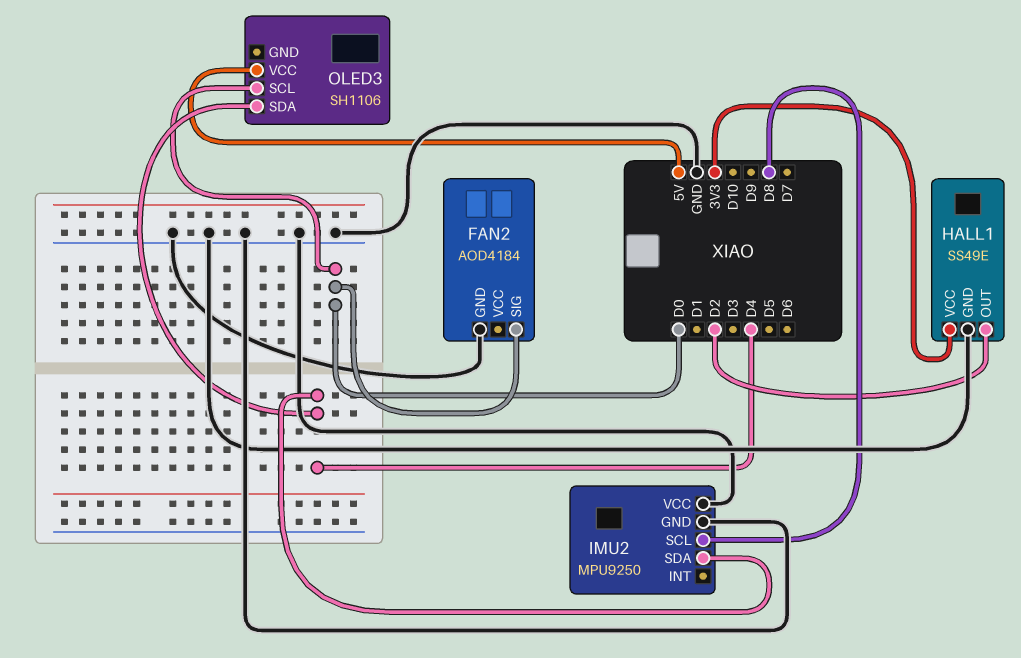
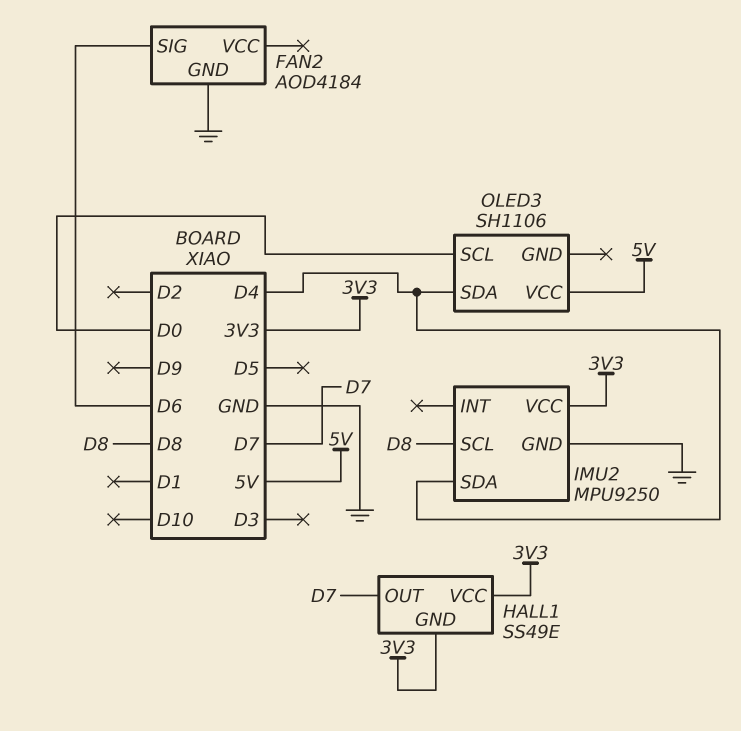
FAN2 pin SIG: D0 -> D6
HALL1 pin GND: GND -> 3V3
HALL1 pin OUT: D2 -> D7
IMU2 pin VCC: GND -> 3V3

